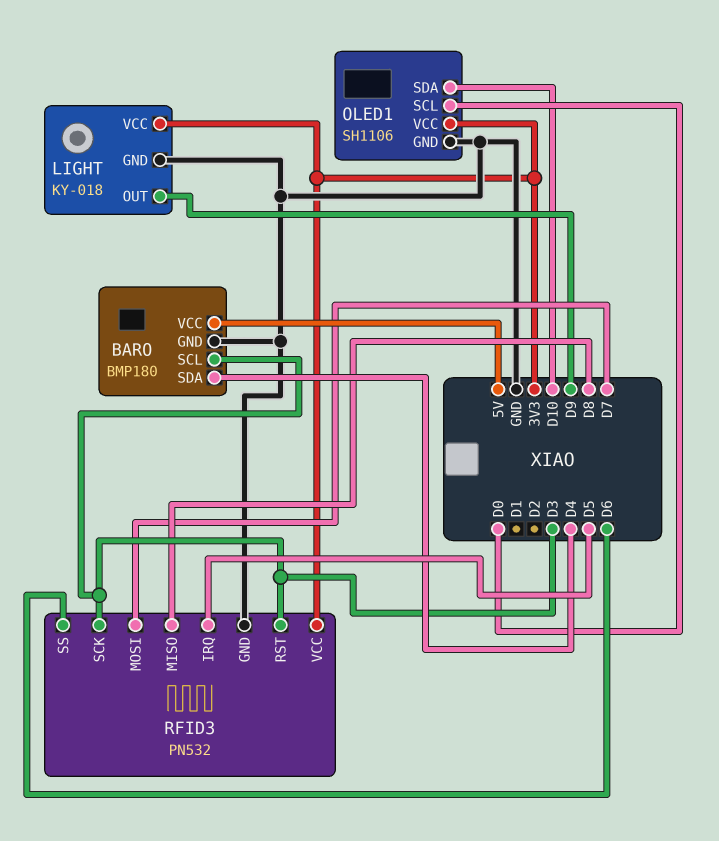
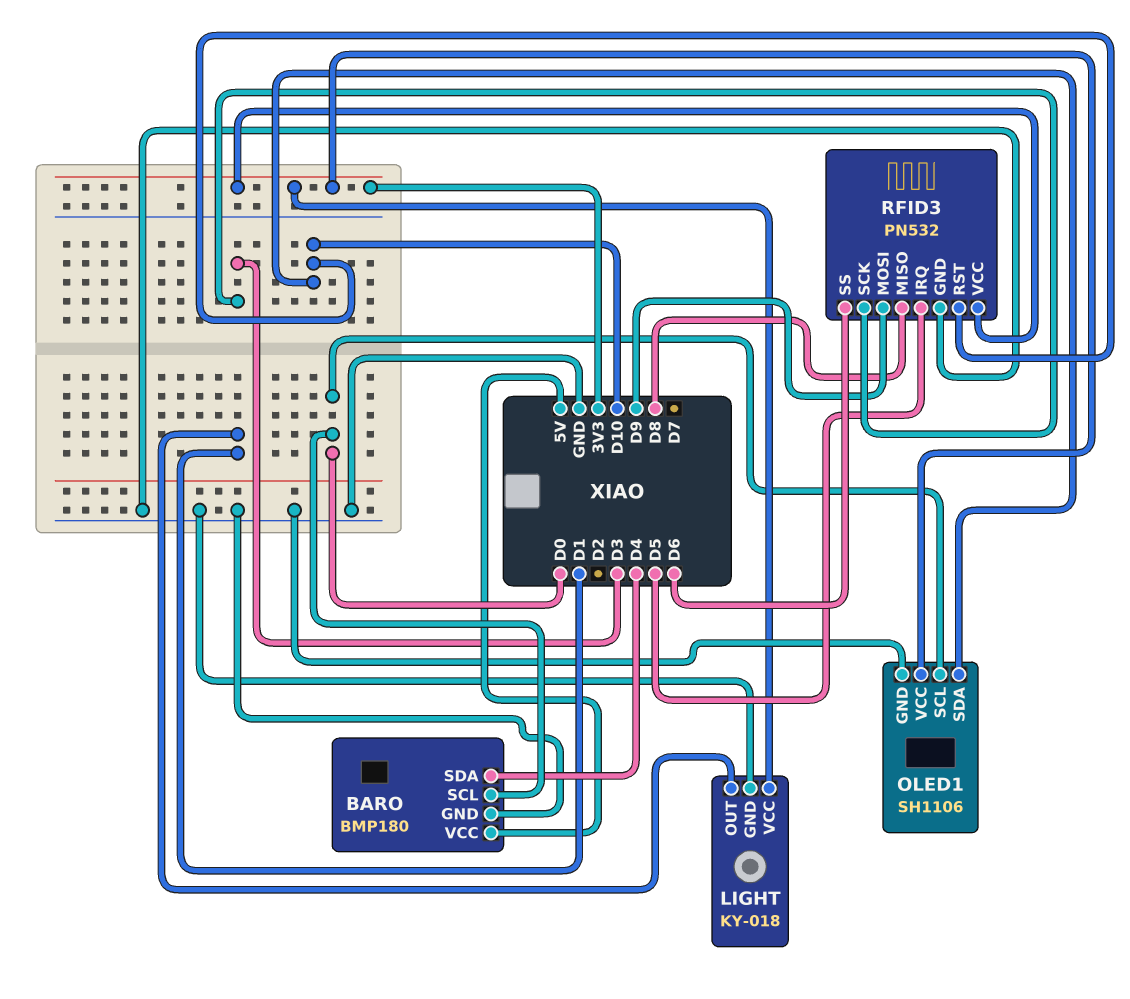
BARO pin SCL: D3 -> D0
LIGHT pin OUT: D9 -> D1
RFID3 pin MOSI: D7 -> D9
RFID3 pin RST: D3 -> D10

